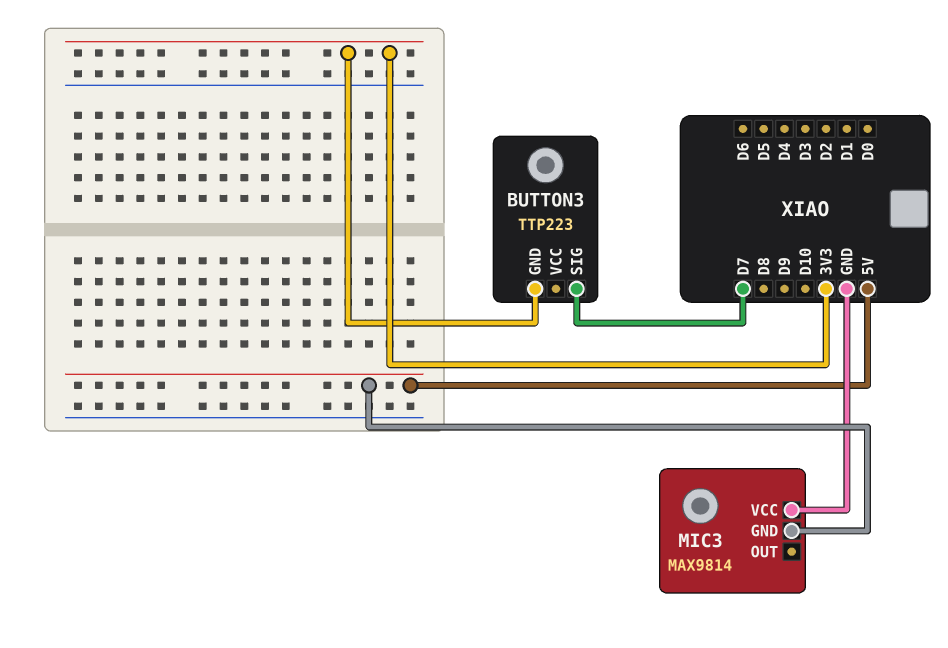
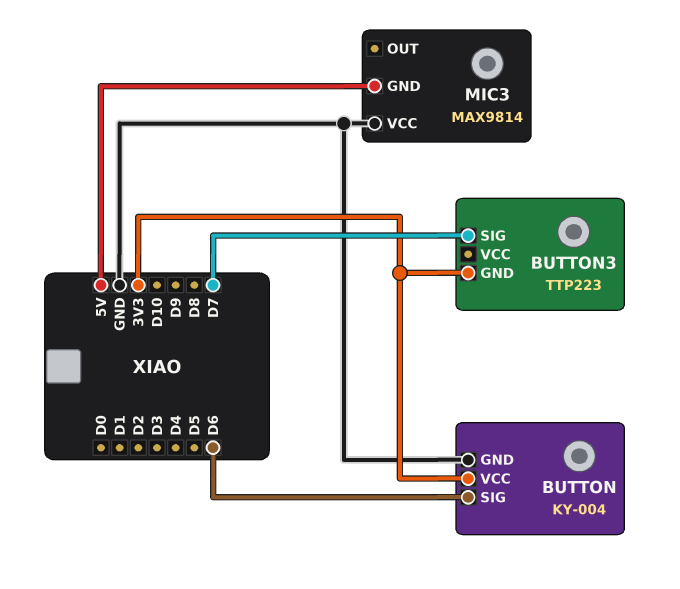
BUTTON: none -> KY-004
BUTTON pin GND: none -> GND
BUTTON pin SIG: none -> D6
BUTTON pin VCC: none -> 3V3

